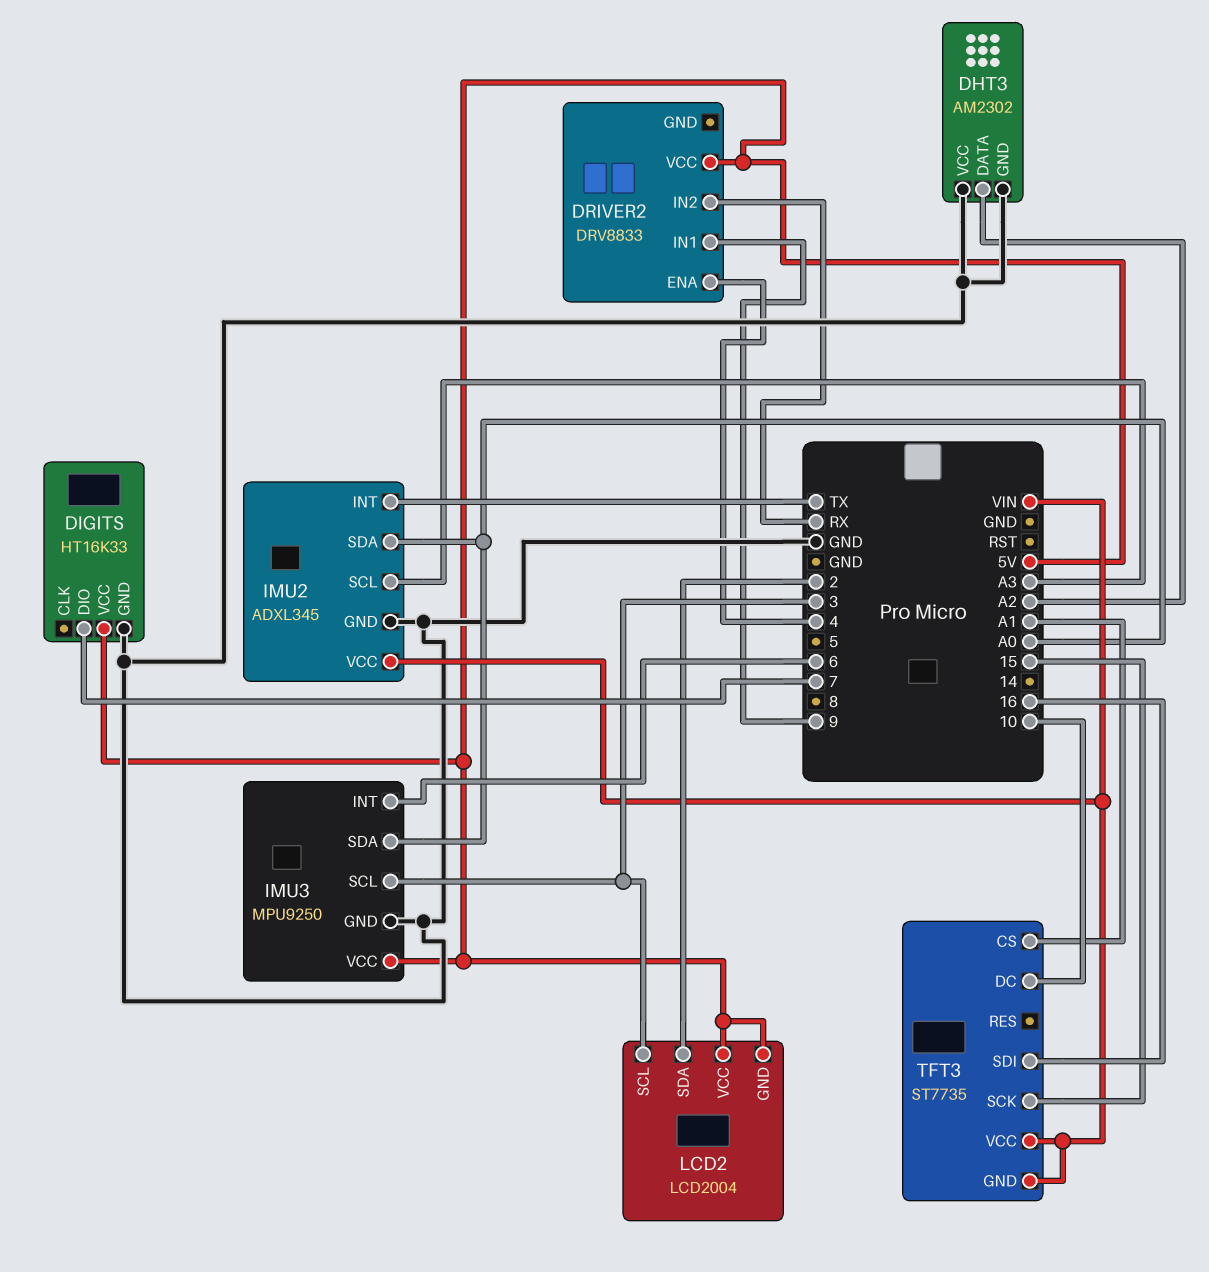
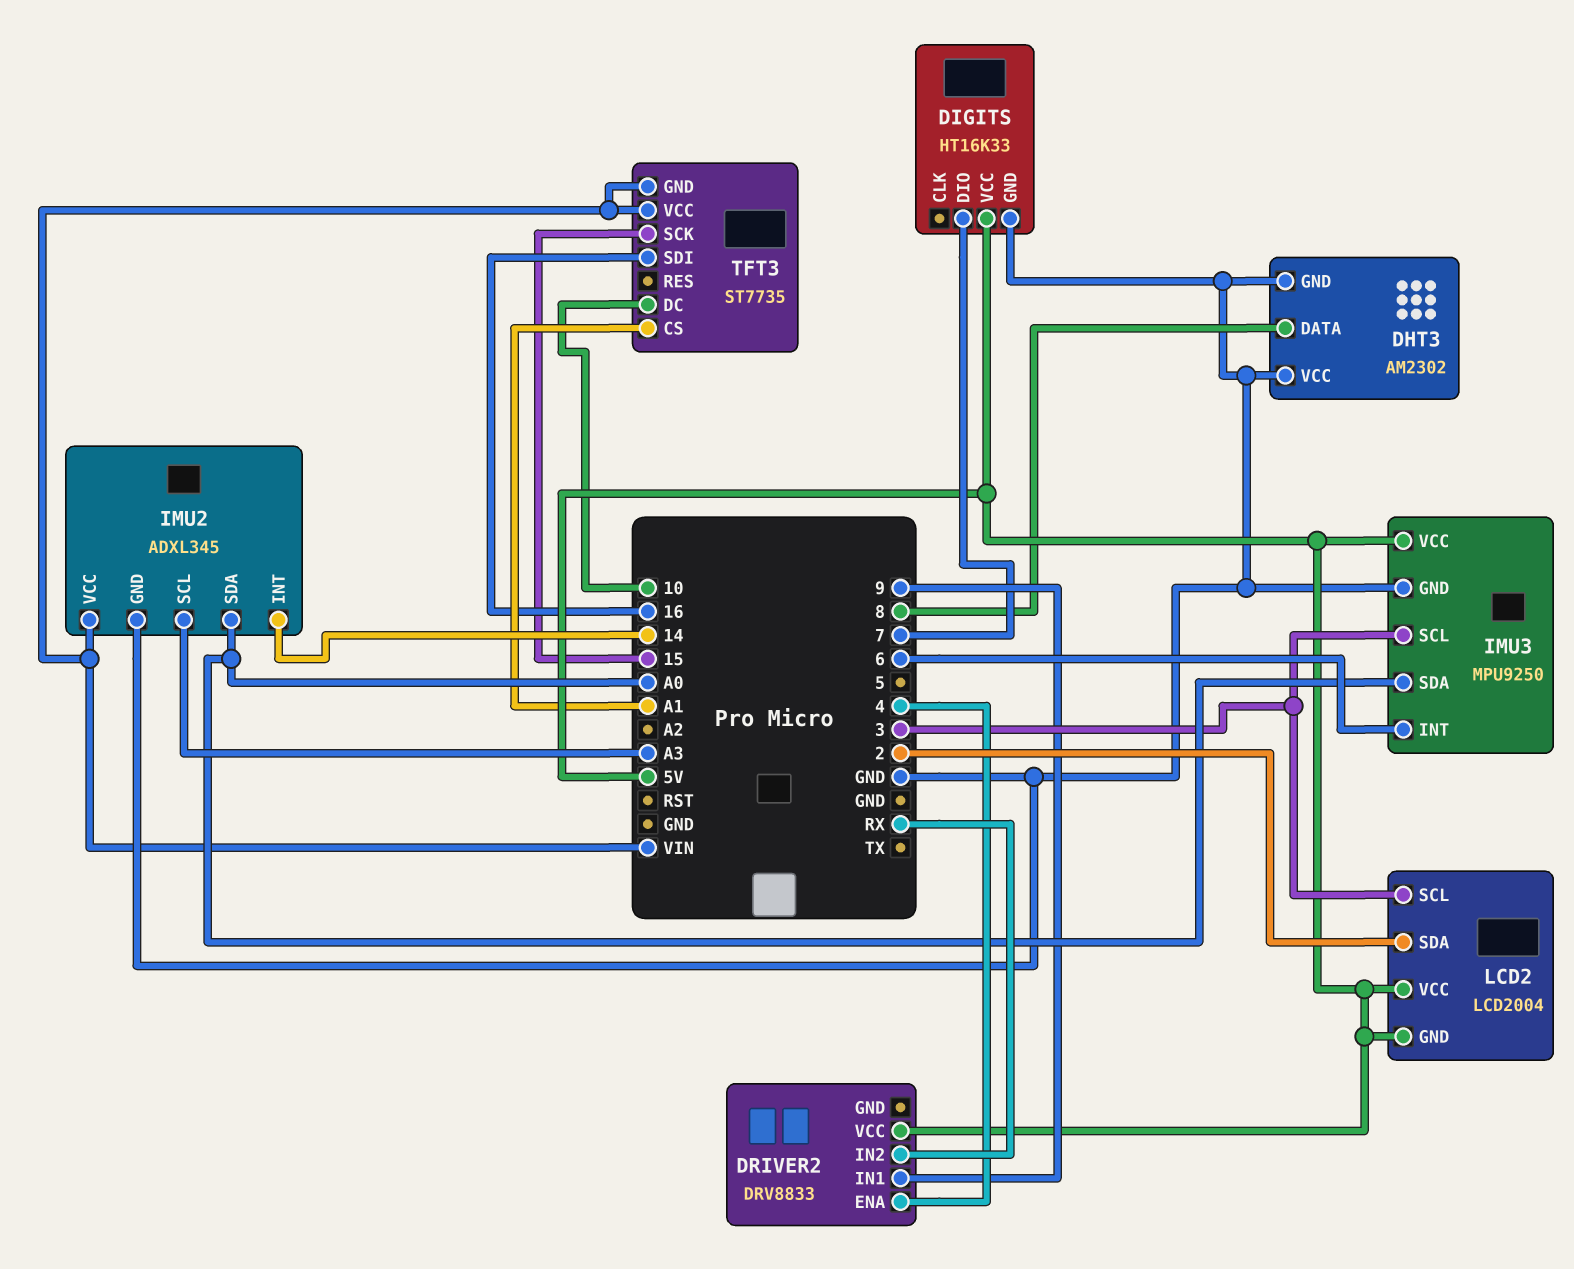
DHT3 pin DATA: A2 -> 8
IMU2 pin INT: TX -> 14

